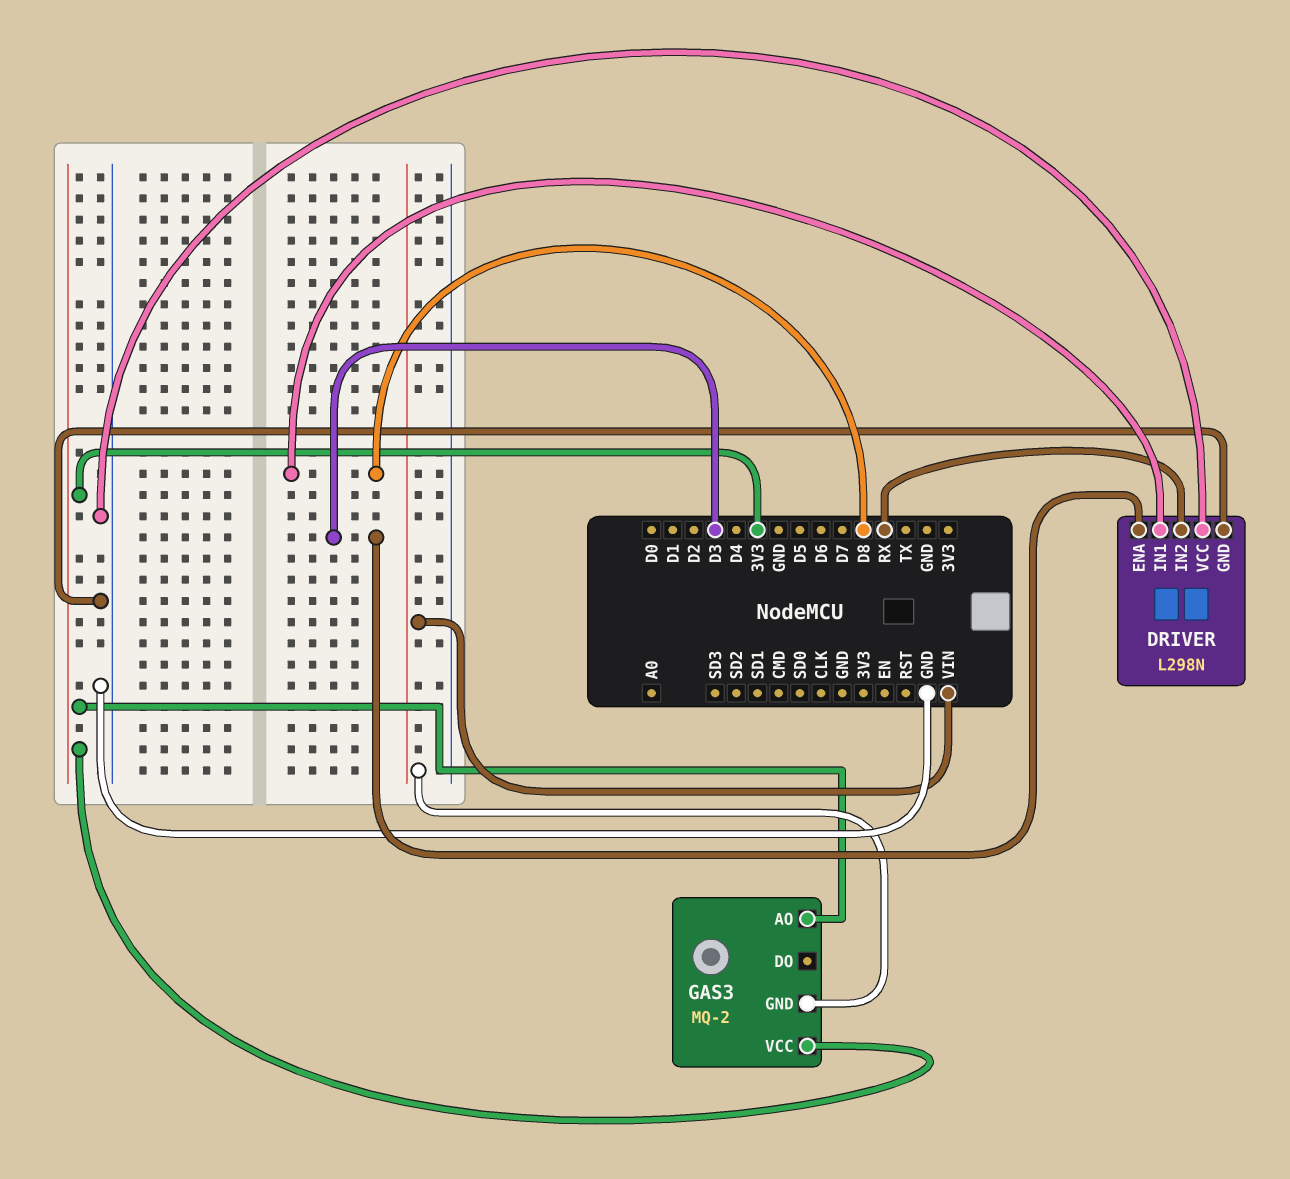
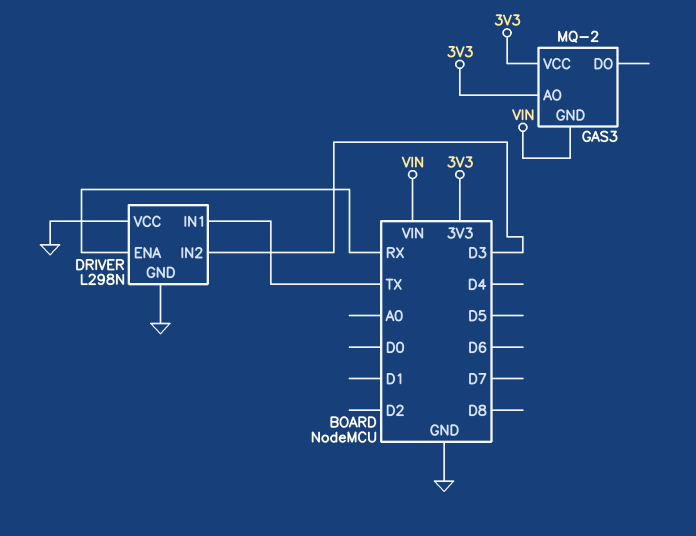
DRIVER pin ENA: D3 -> RX
DRIVER pin IN1: D8 -> TX
DRIVER pin IN2: RX -> D3

